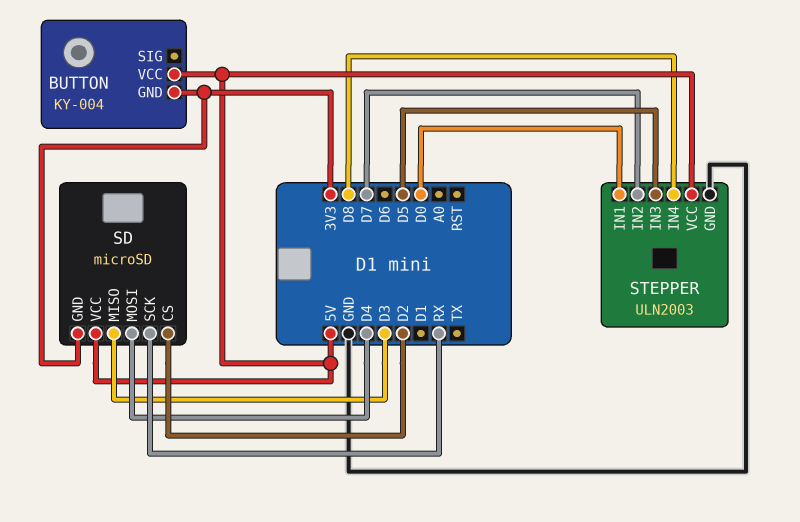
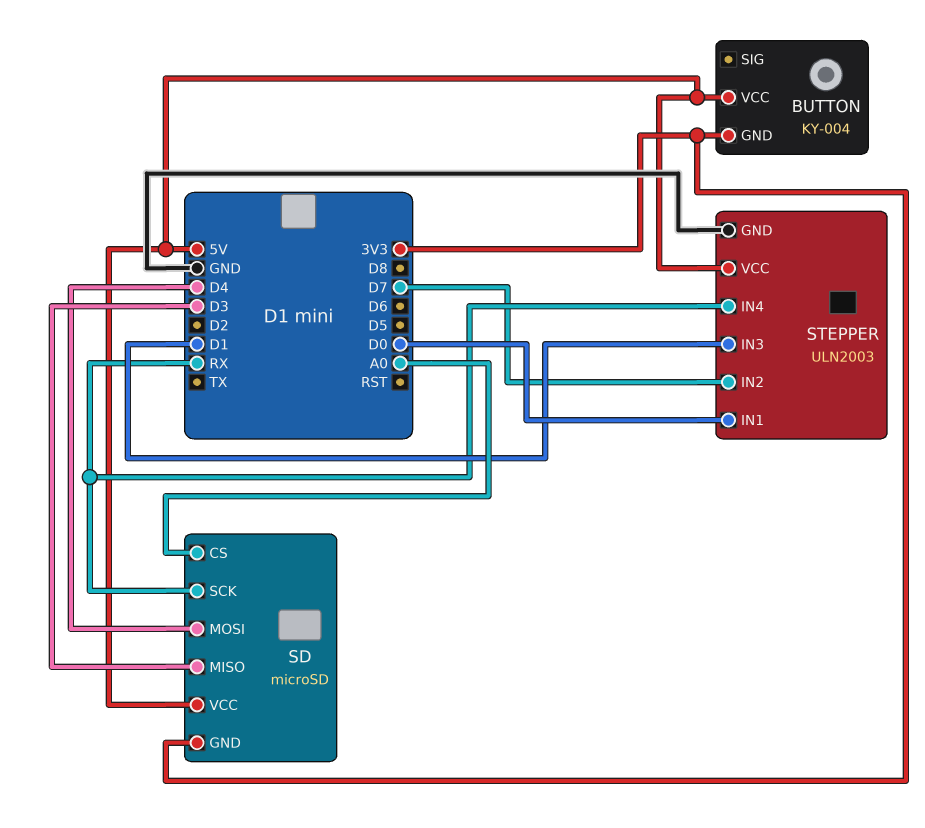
SD pin CS: D2 -> A0
STEPPER pin IN3: D5 -> D1
STEPPER pin IN4: D8 -> RX

